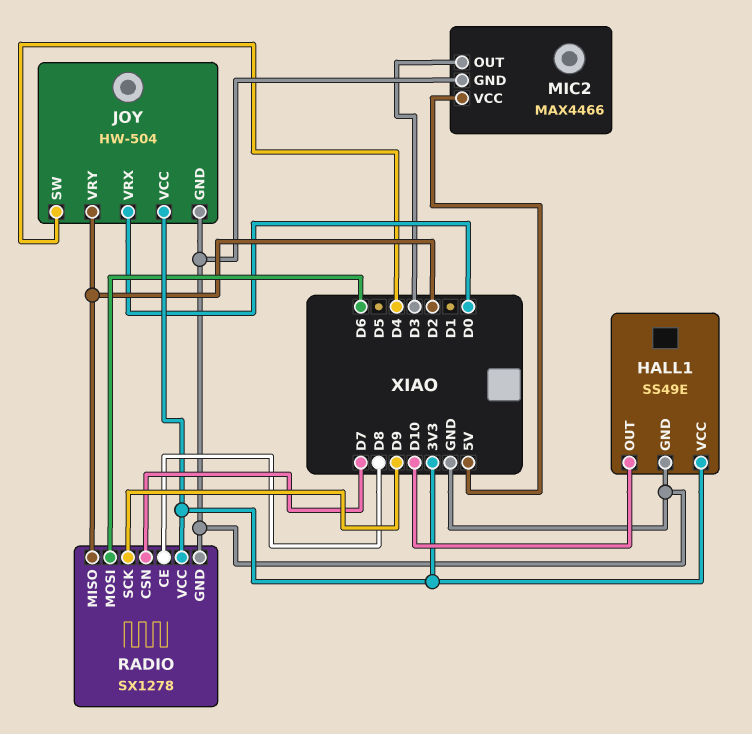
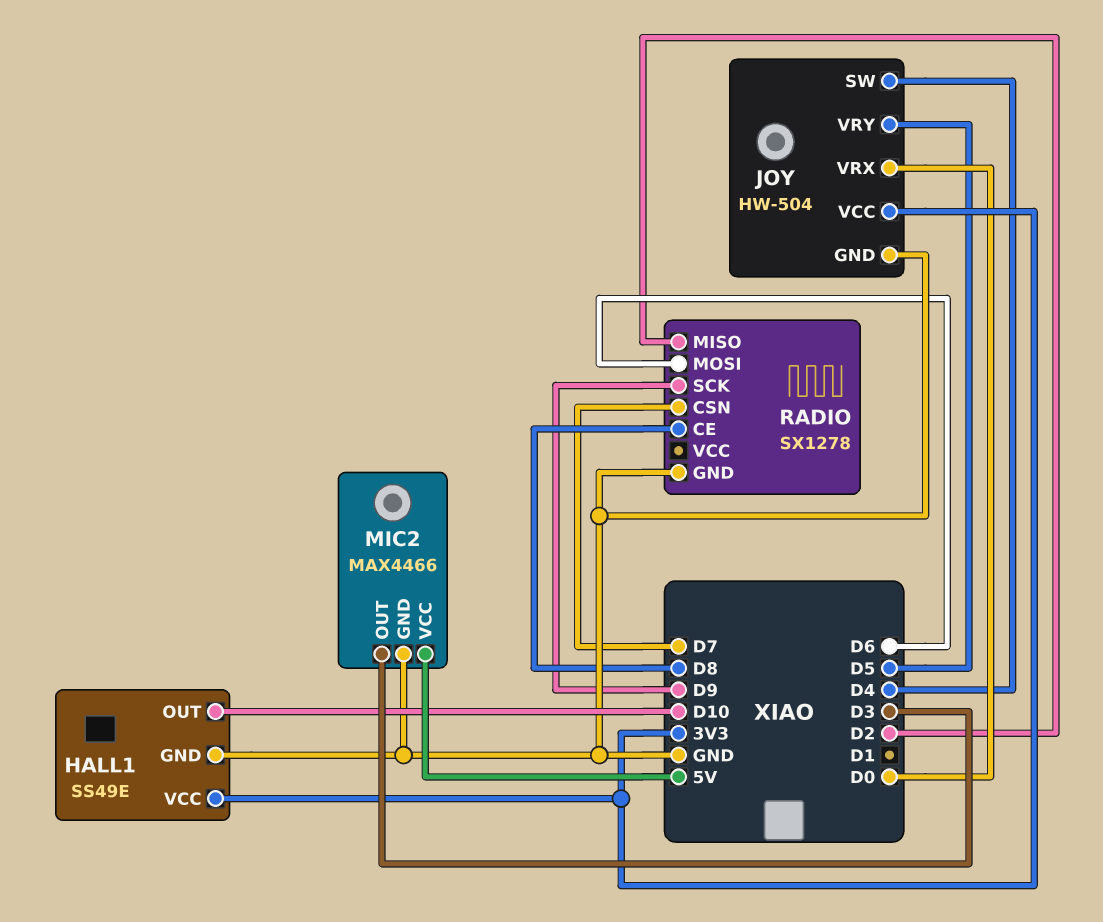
JOY pin VRY: D2 -> D5
RADIO pin VCC: 3V3 -> none

